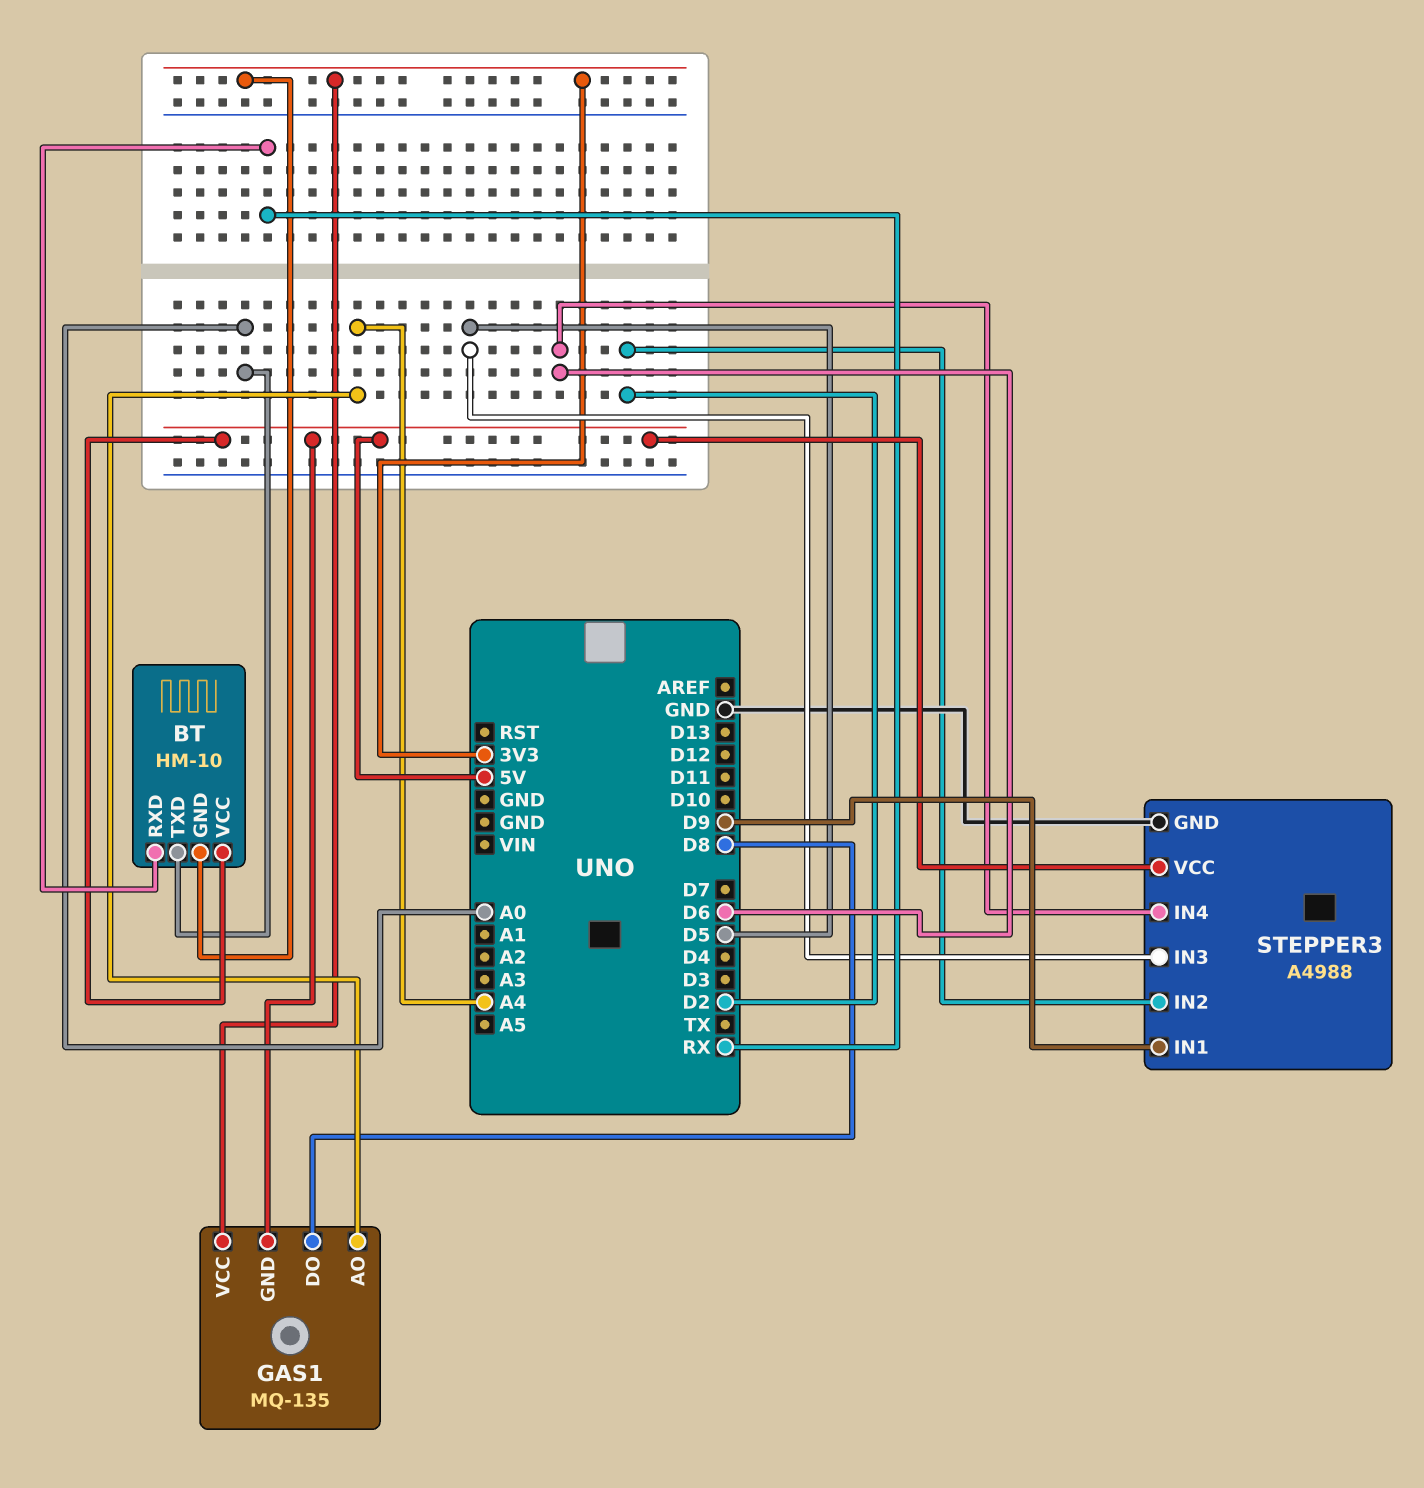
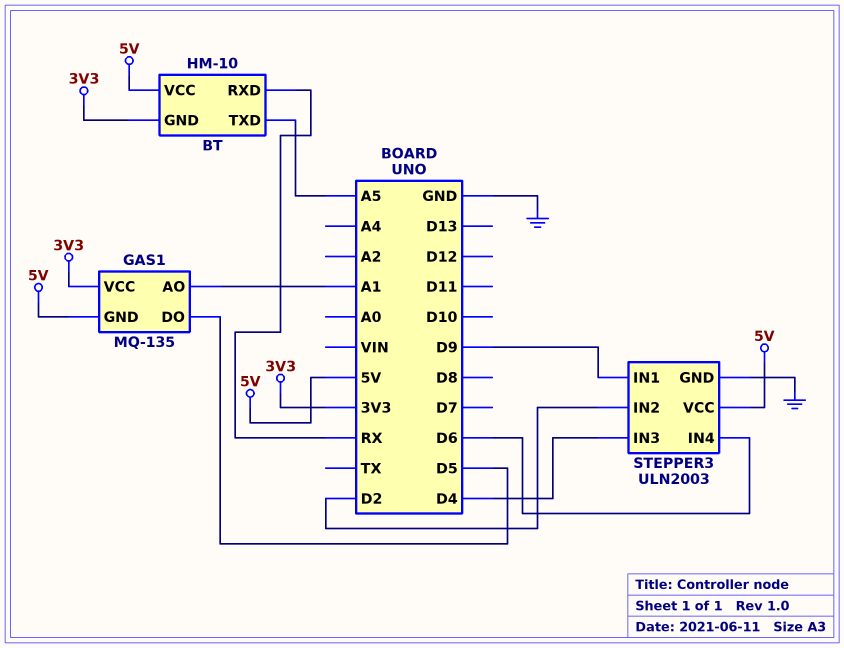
BT pin TXD: A0 -> A5
GAS1 pin AO: A4 -> A1
GAS1 pin DO: D8 -> D5
STEPPER3: A4988 -> ULN2003
STEPPER3 pin IN3: D5 -> D4

